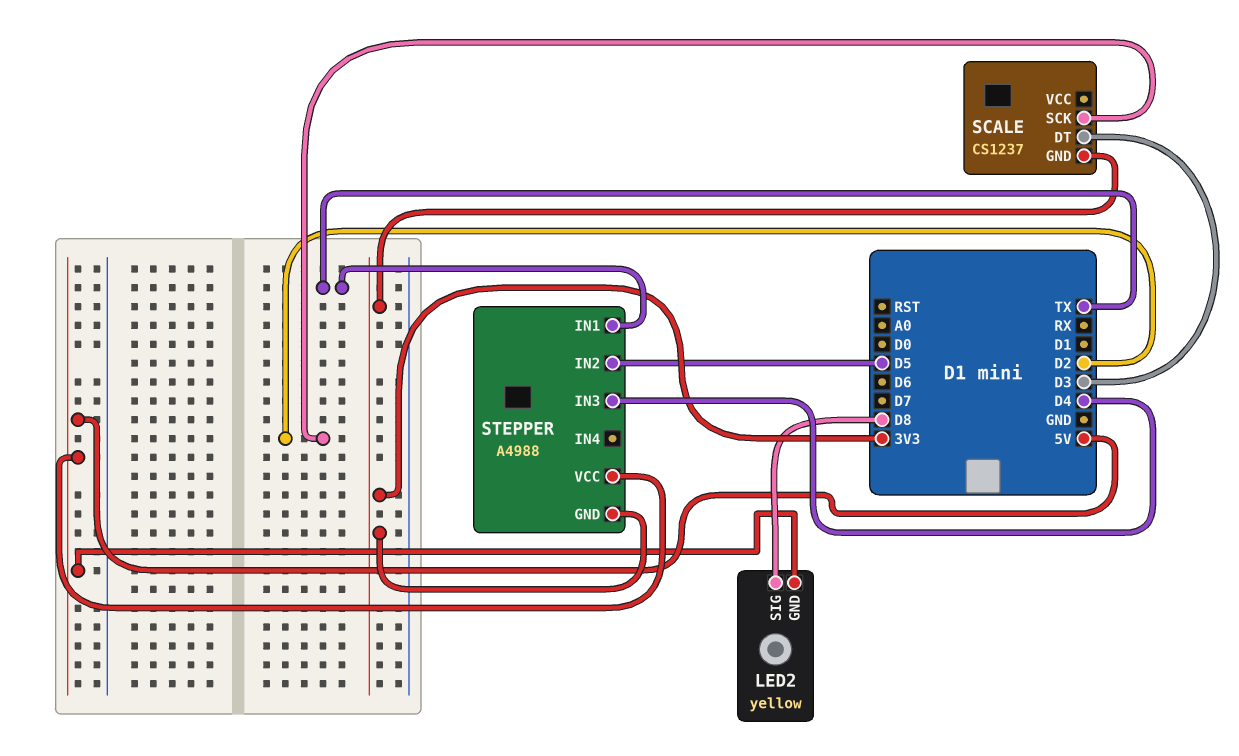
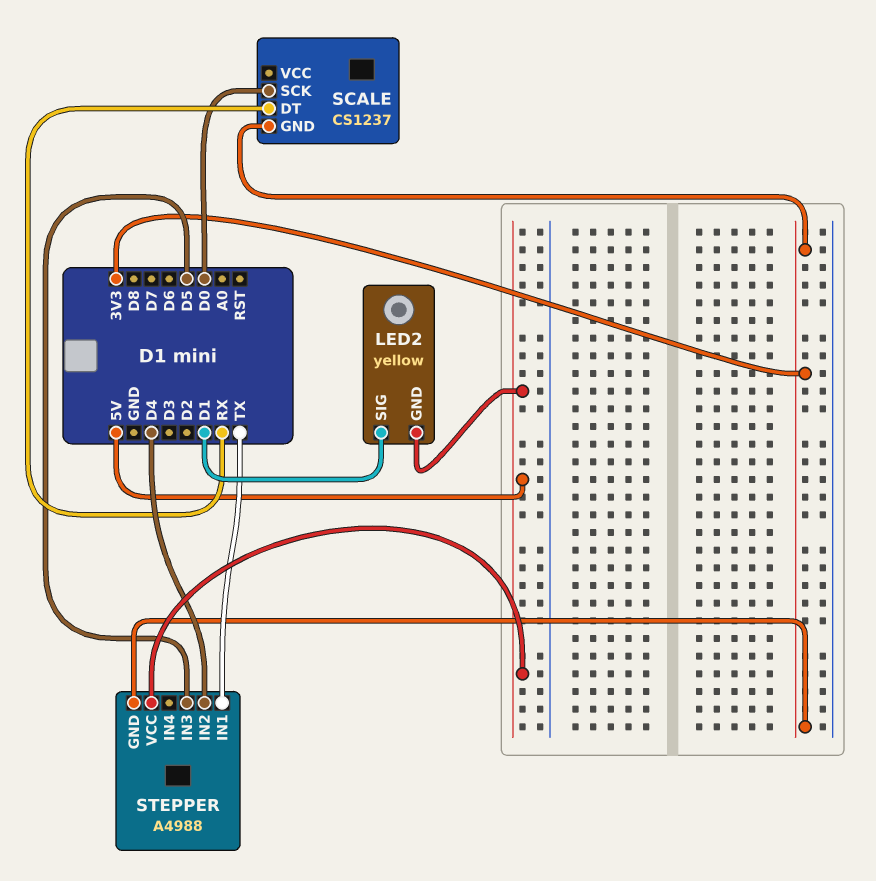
LED2 pin SIG: D8 -> D1
SCALE pin DT: D3 -> RX
SCALE pin SCK: D2 -> D0
STEPPER pin IN2: D5 -> D4
STEPPER pin IN3: D4 -> D5

